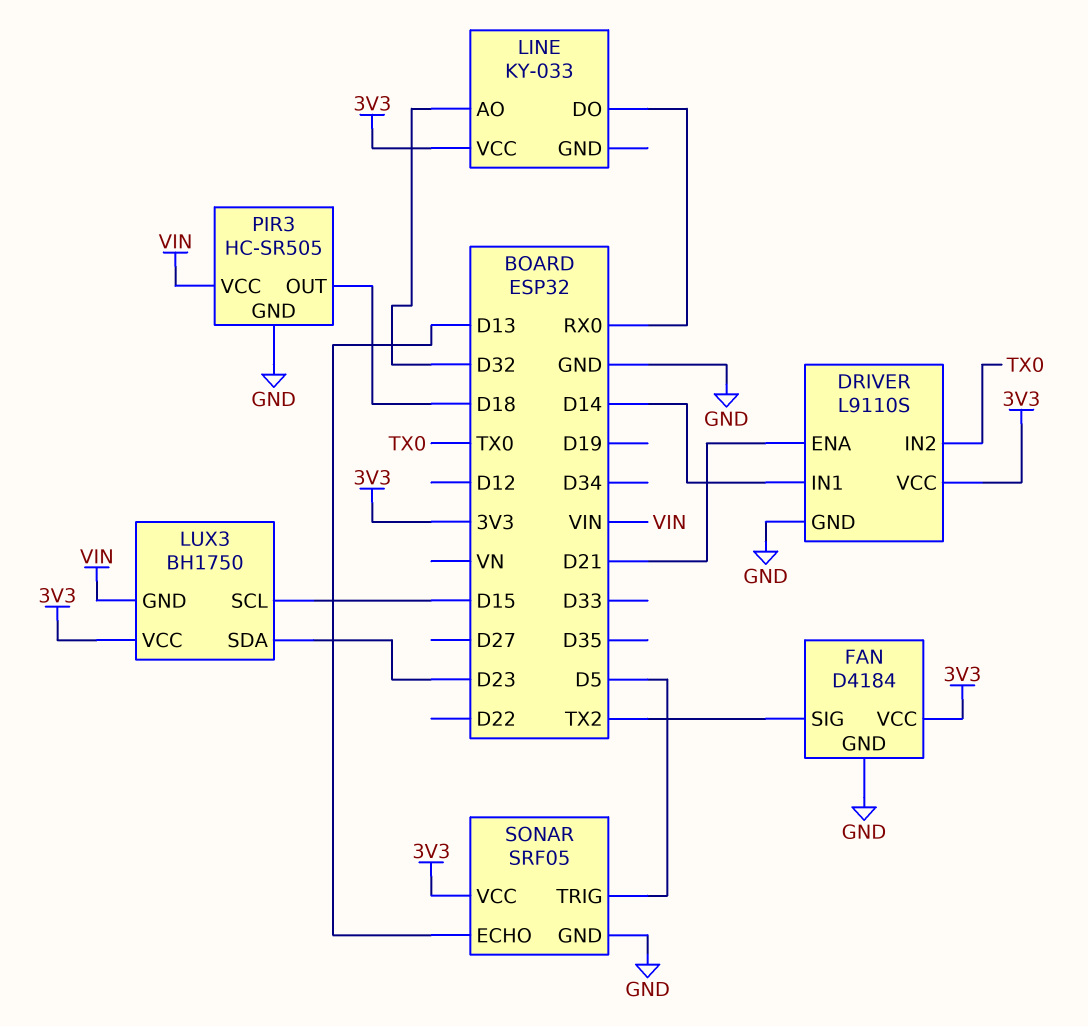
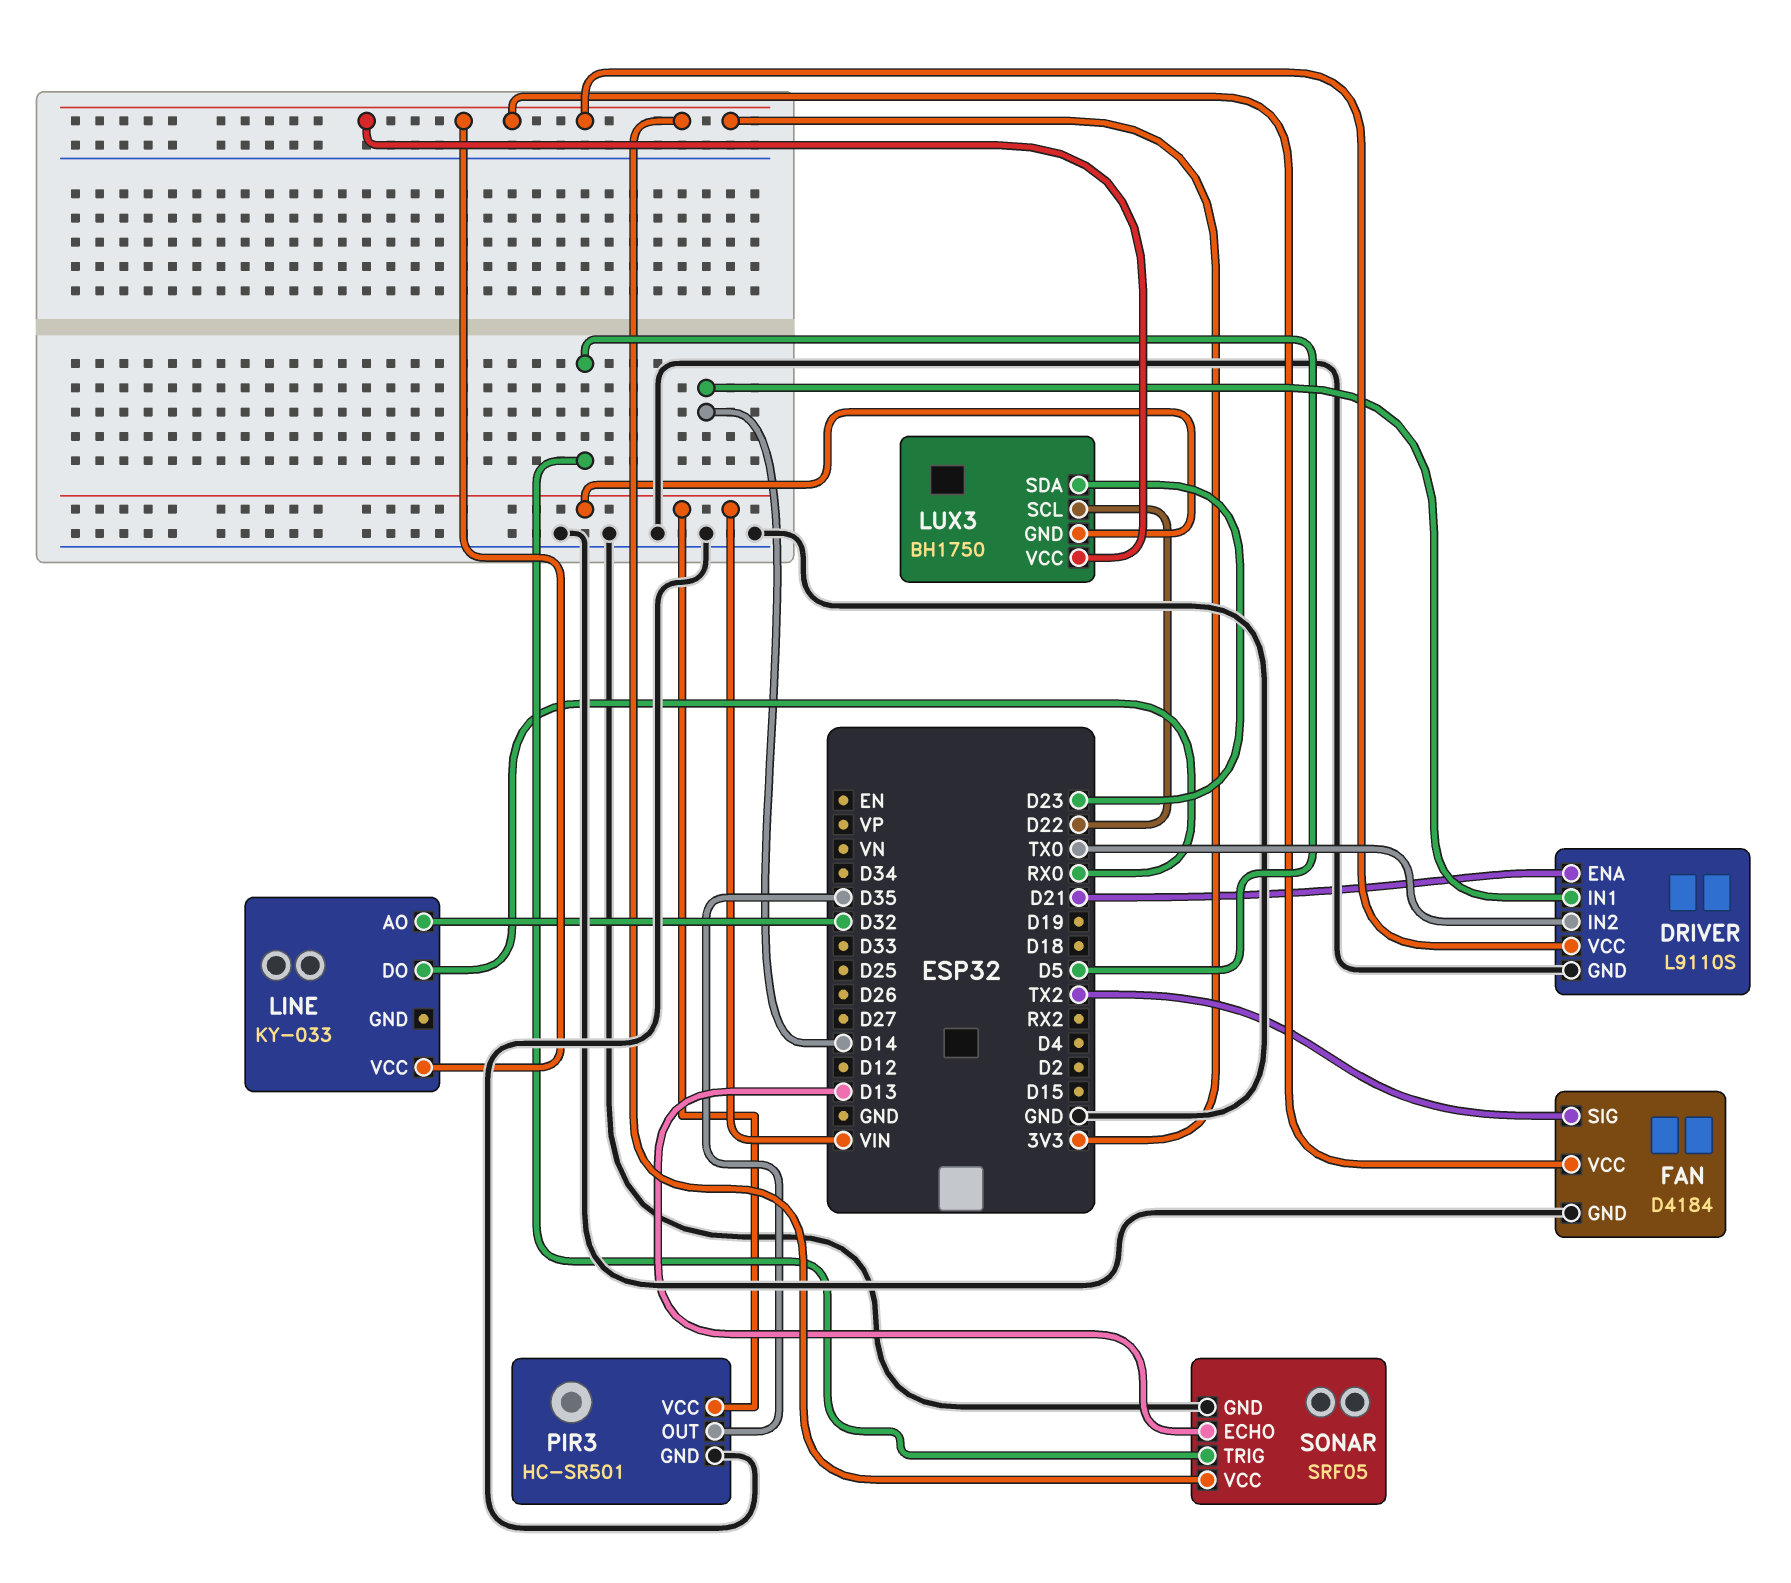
LUX3 pin SCL: D15 -> D22
PIR3: HC-SR505 -> HC-SR501
PIR3 pin OUT: D18 -> D35

